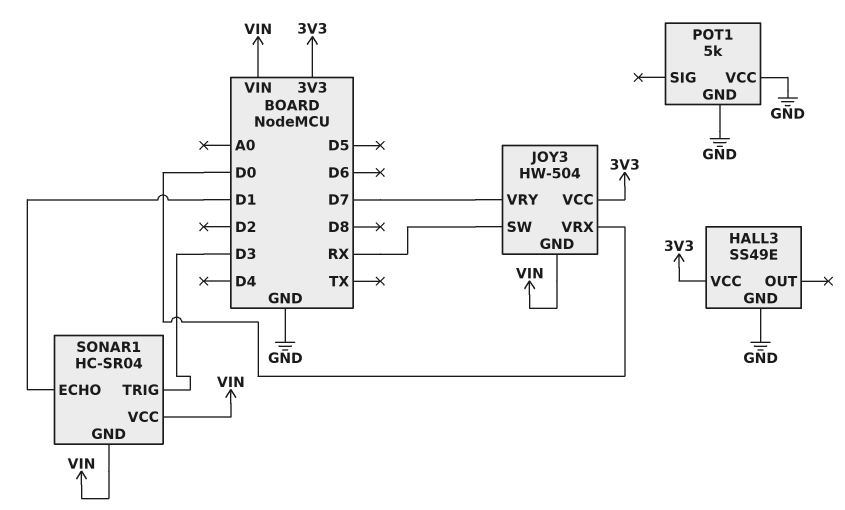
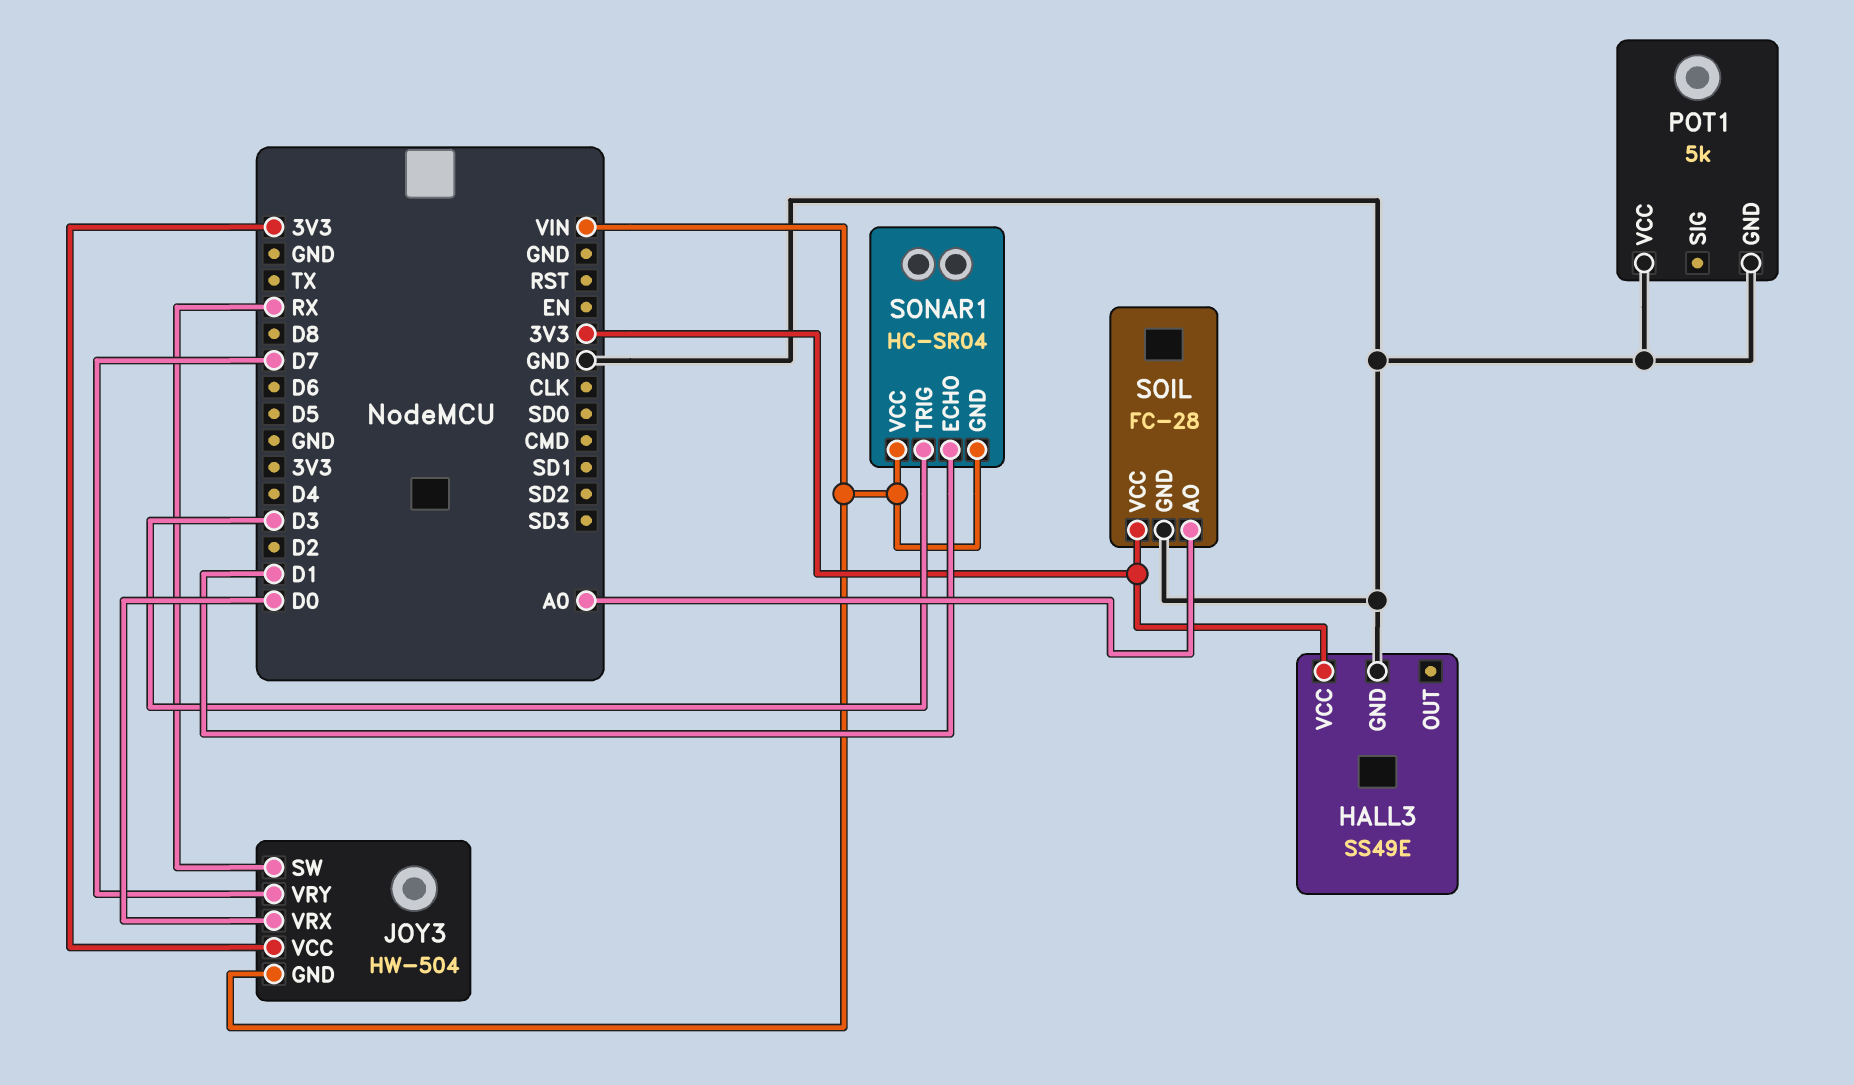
SOIL: none -> FC-28
SOIL pin AO: none -> A0
SOIL pin GND: none -> GND
SOIL pin VCC: none -> 3V3

